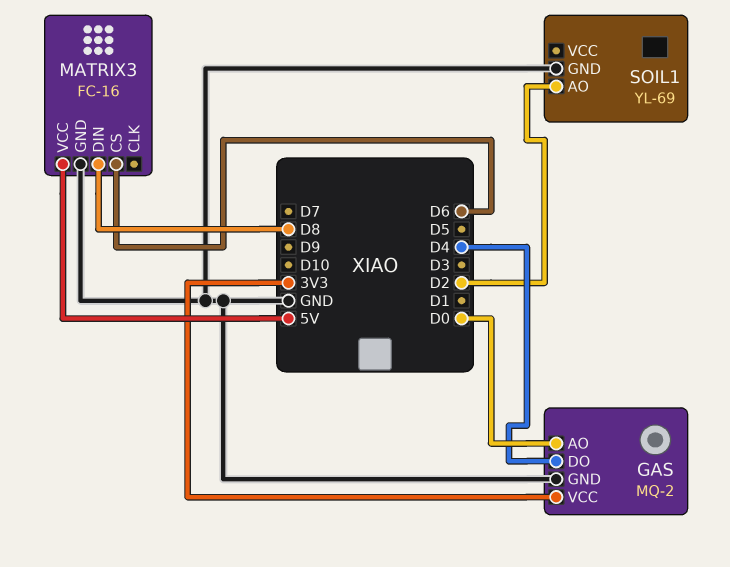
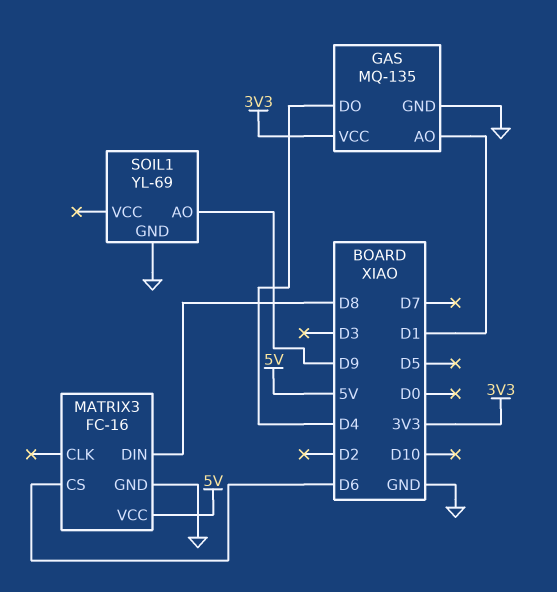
GAS: MQ-2 -> MQ-135
GAS pin AO: D0 -> D1
SOIL1 pin AO: D2 -> D9

